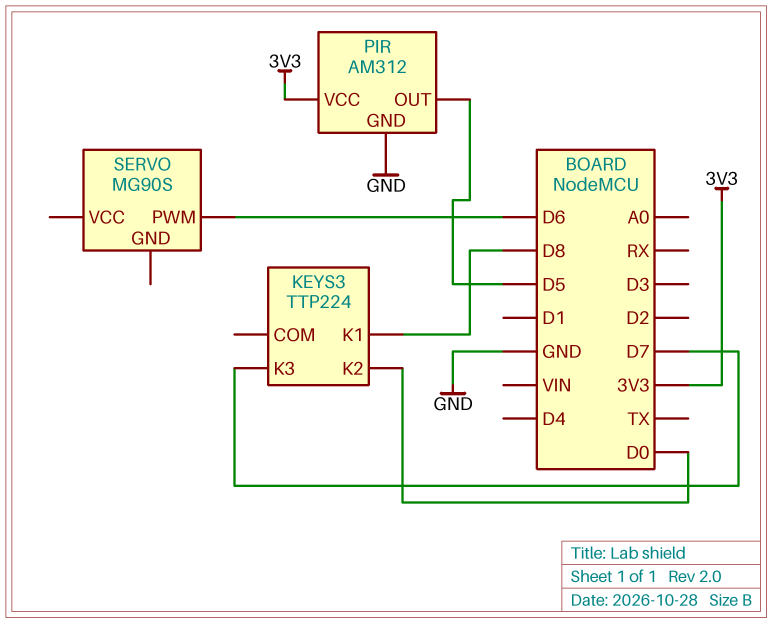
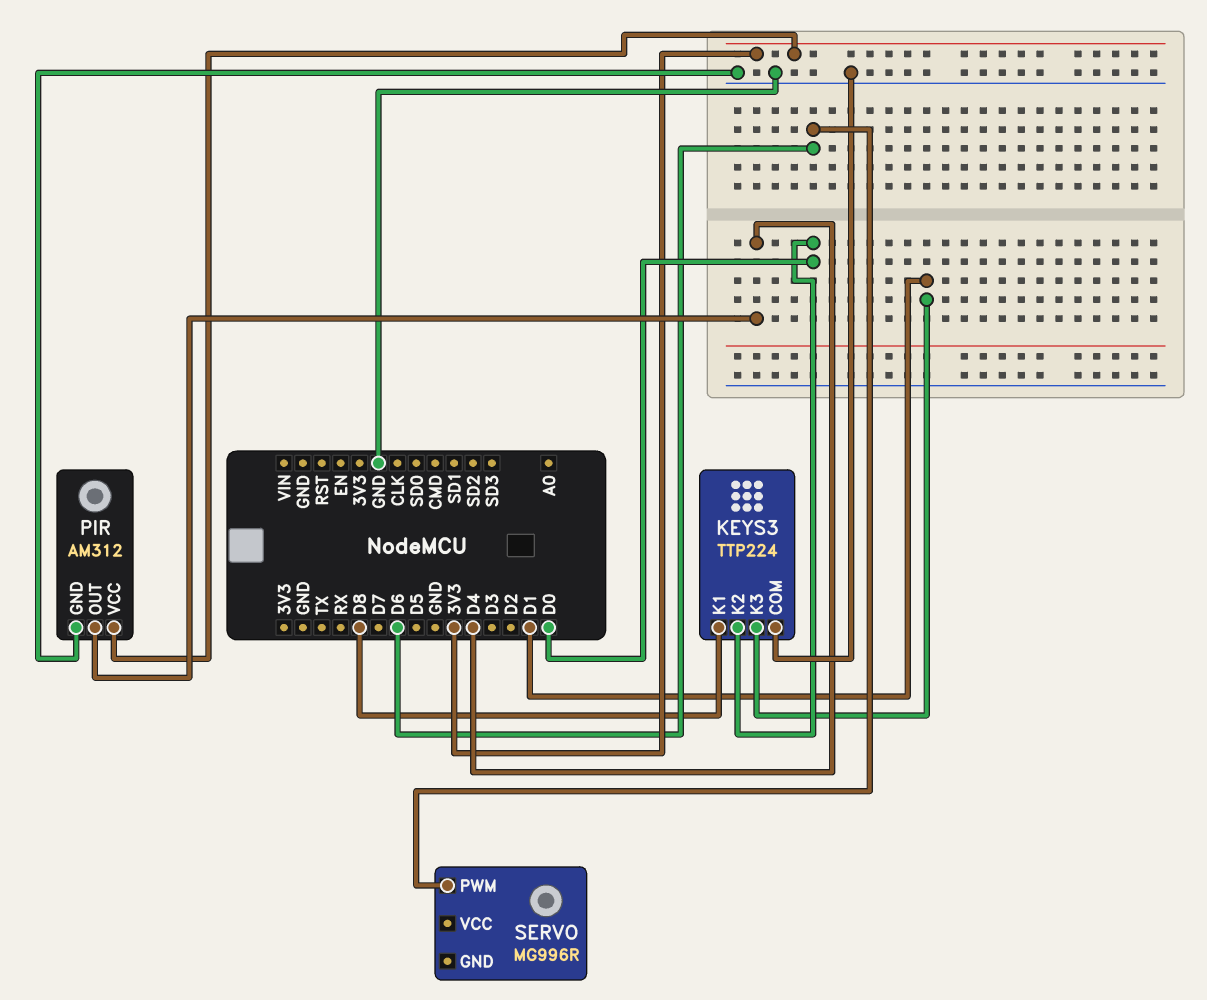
KEYS3 pin COM: none -> GND
KEYS3 pin K3: D7 -> D1
PIR pin OUT: D5 -> D4
SERVO: MG90S -> MG996R

